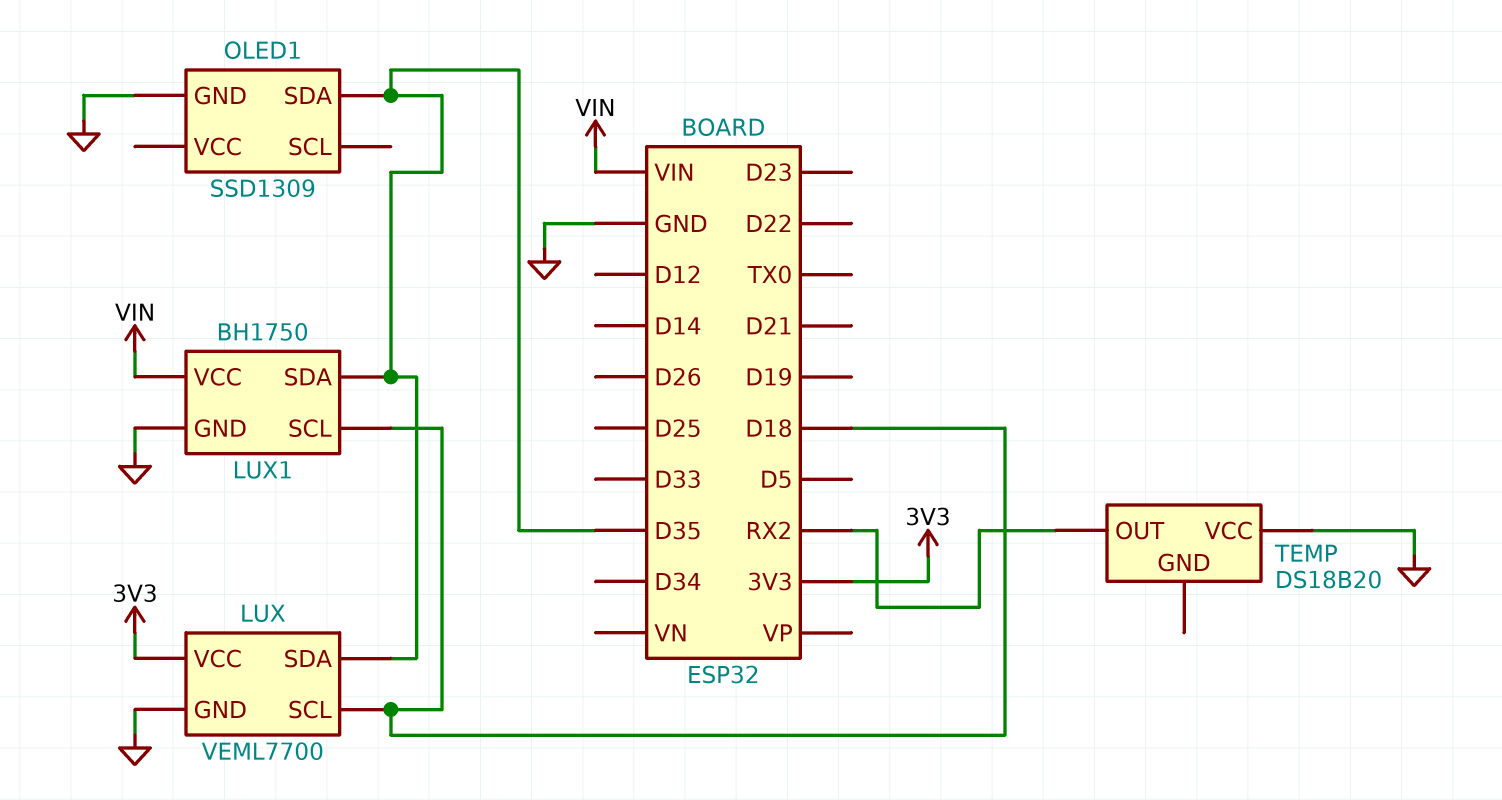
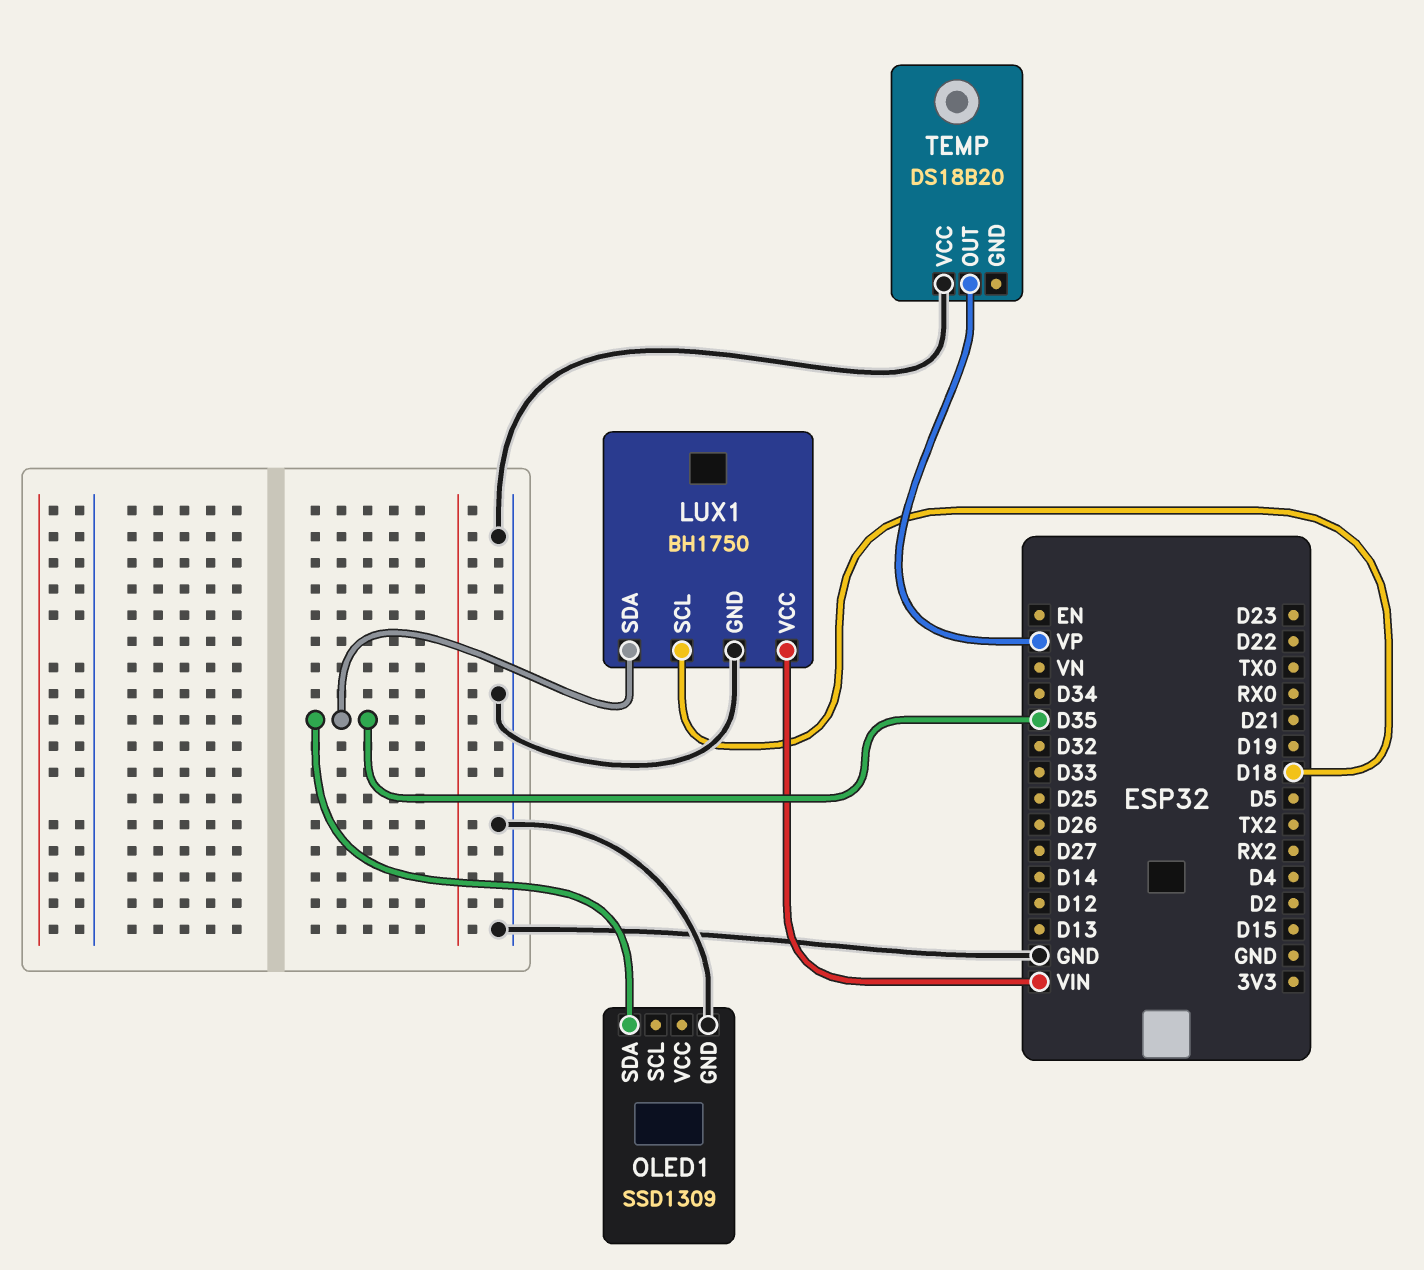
LUX: VEML7700 -> none
LUX pin GND: GND -> none
LUX pin SCL: D18 -> none
LUX pin SDA: D35 -> none
LUX pin VCC: 3V3 -> none
TEMP pin OUT: RX2 -> VP

